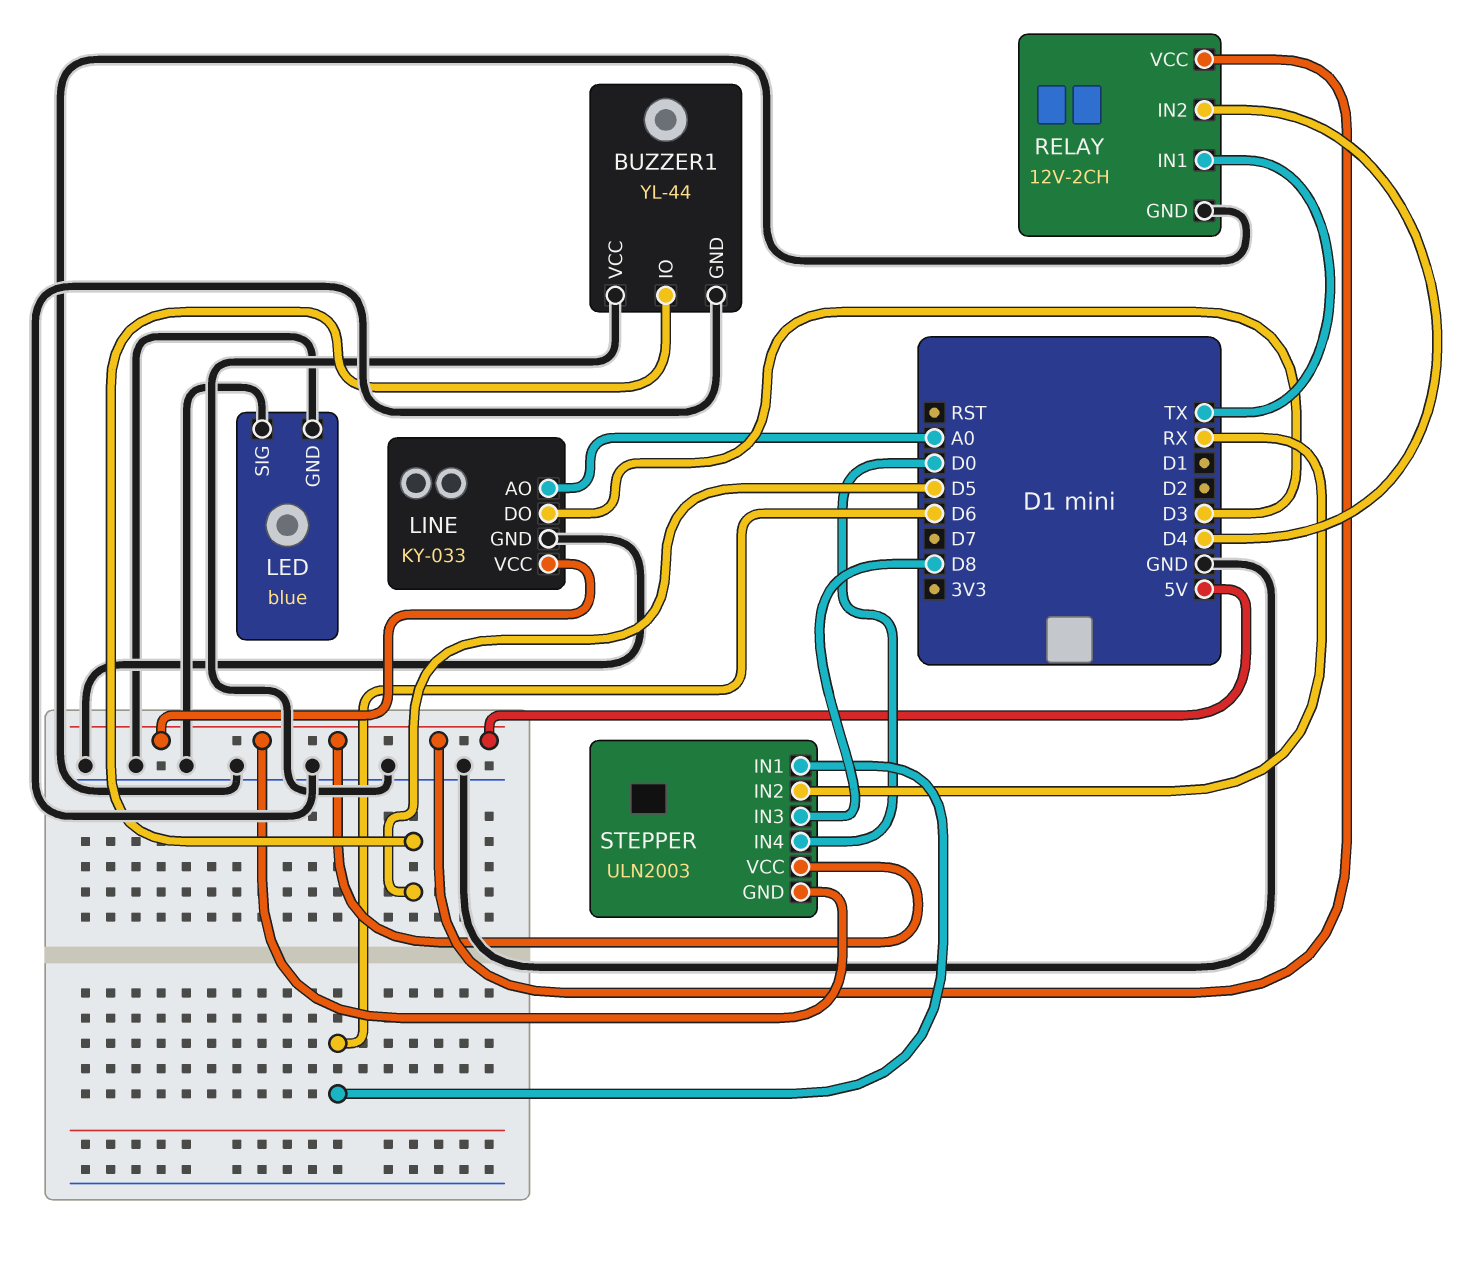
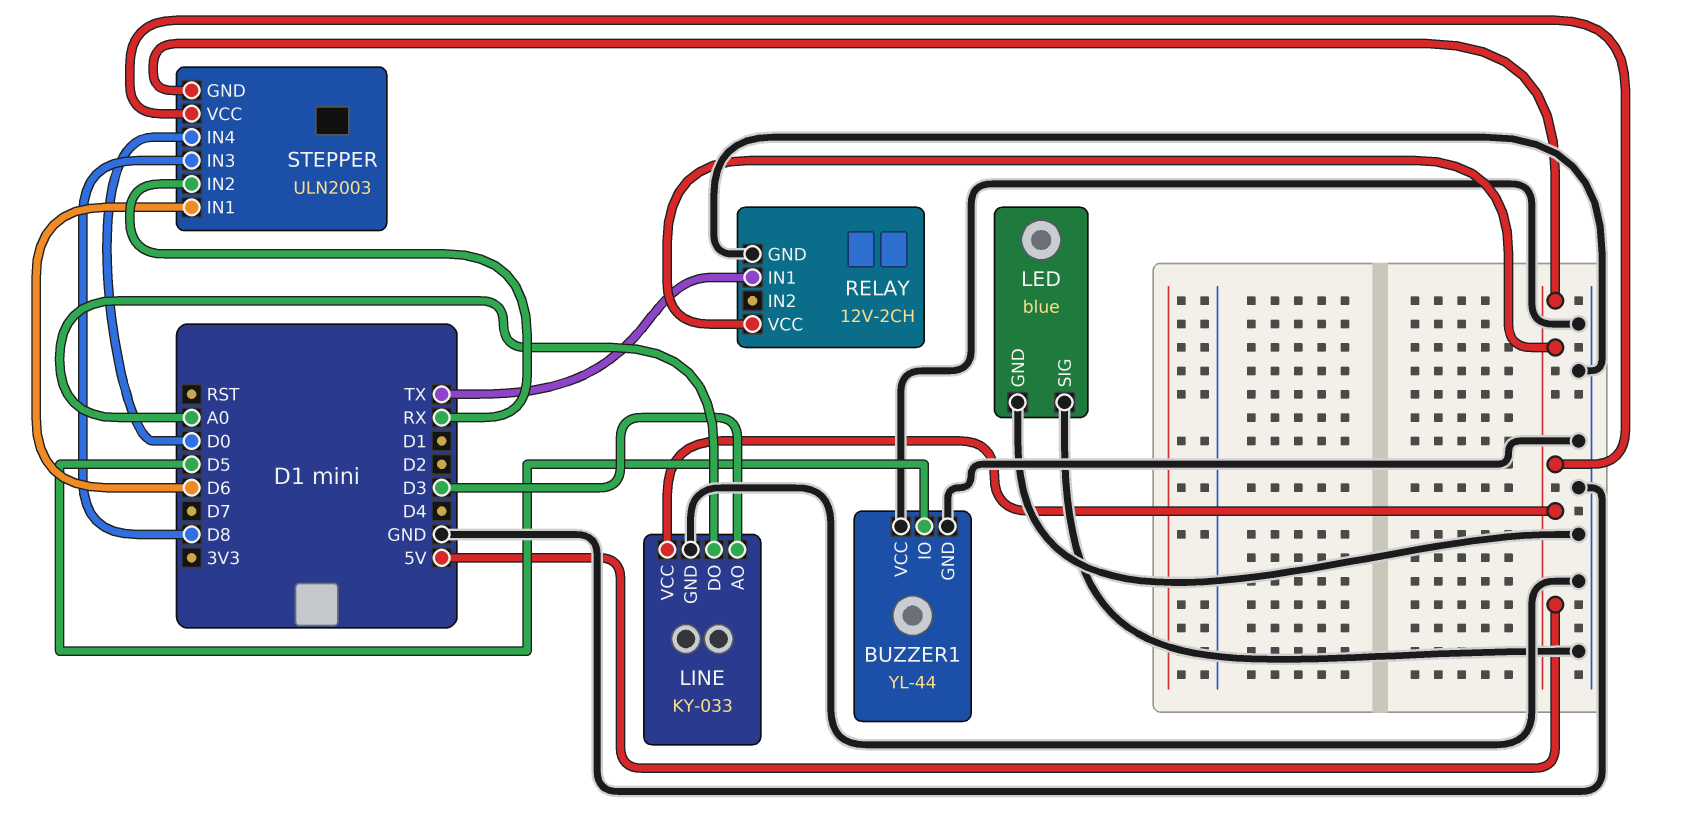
LINE pin AO: A0 -> D3
LINE pin DO: D3 -> A0
RELAY pin IN2: D4 -> none

